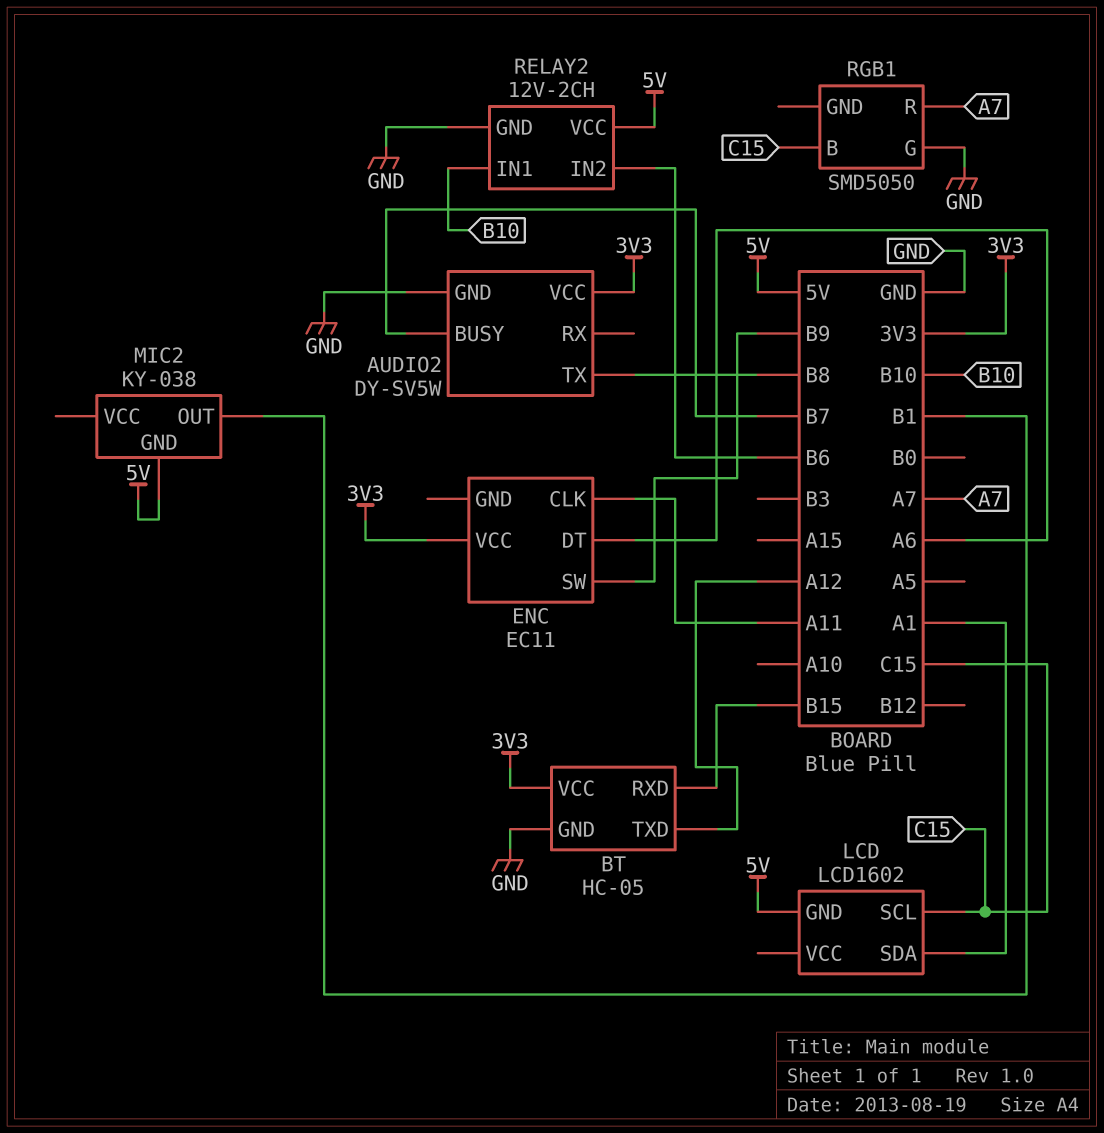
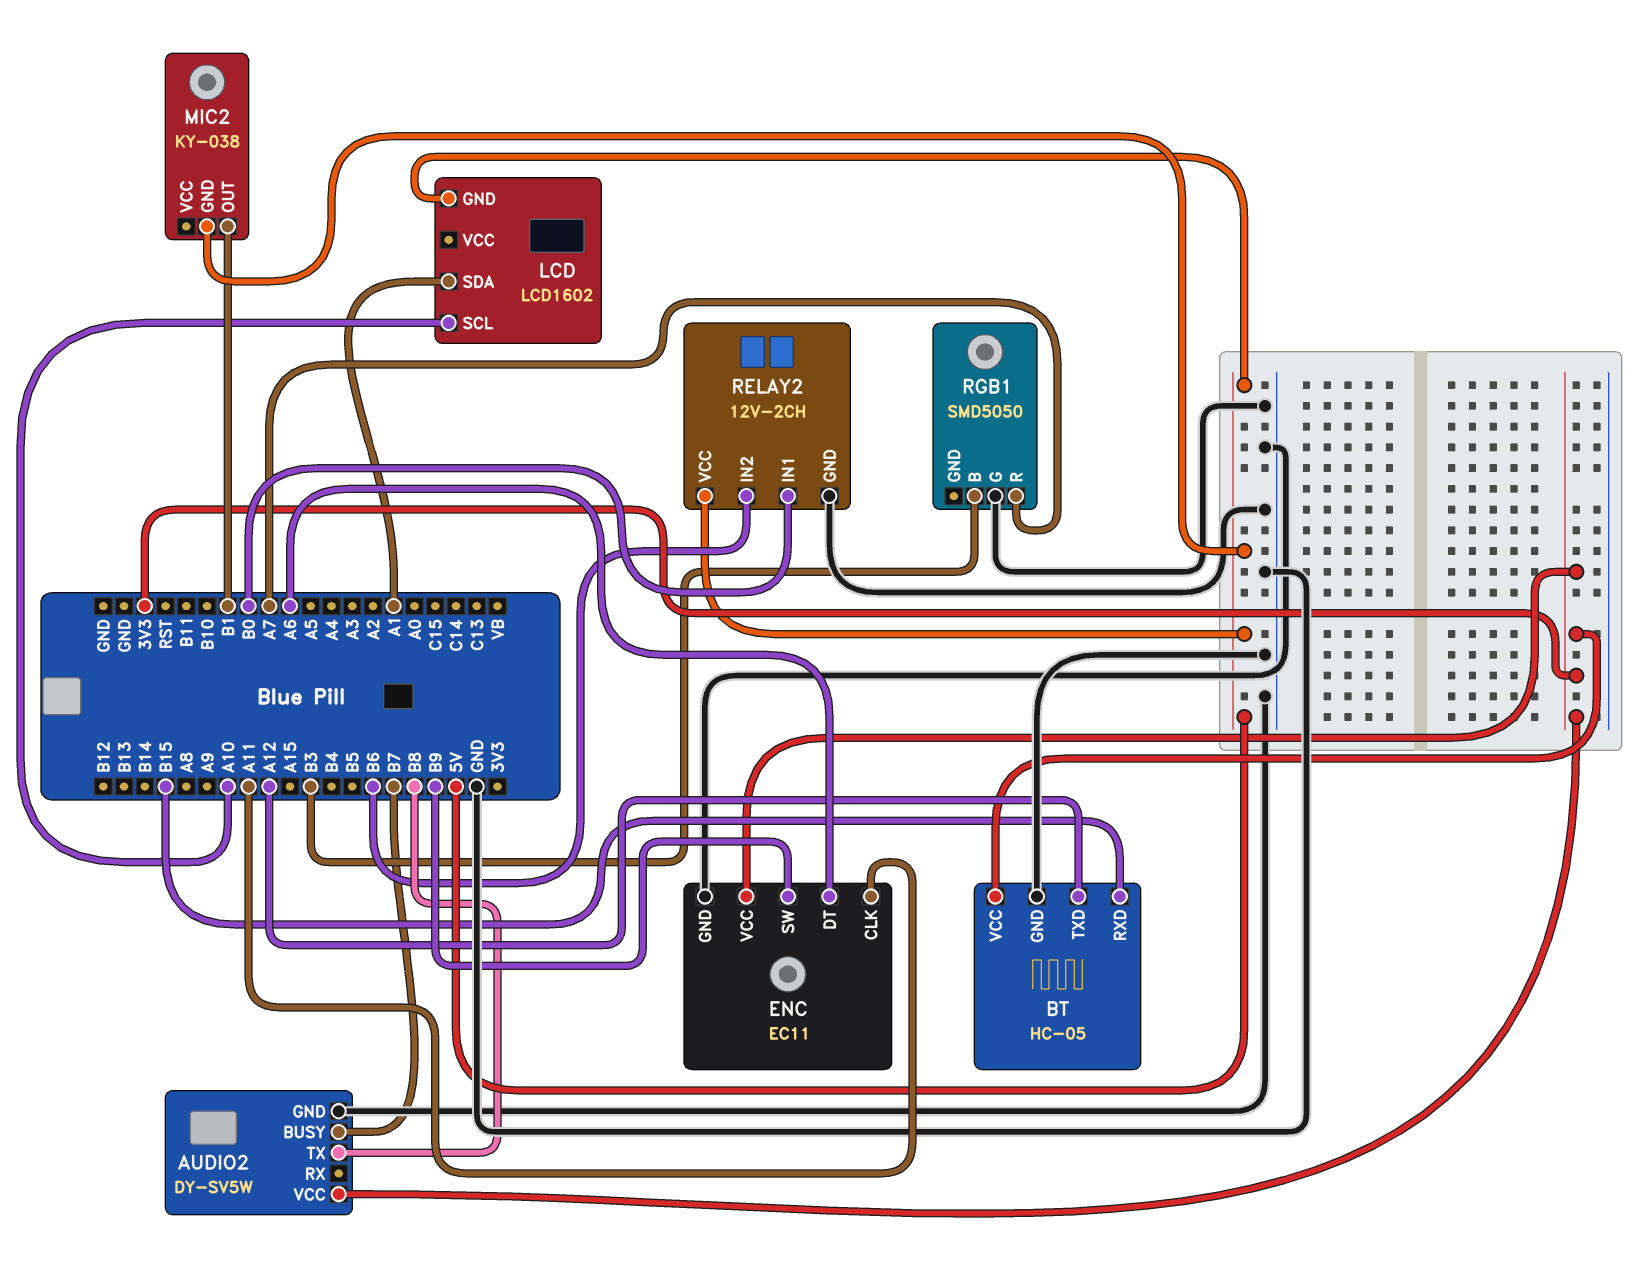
ENC pin GND: none -> GND
LCD pin SCL: C15 -> A10
RELAY2 pin IN1: B10 -> B0
RGB1 pin B: C15 -> B3

